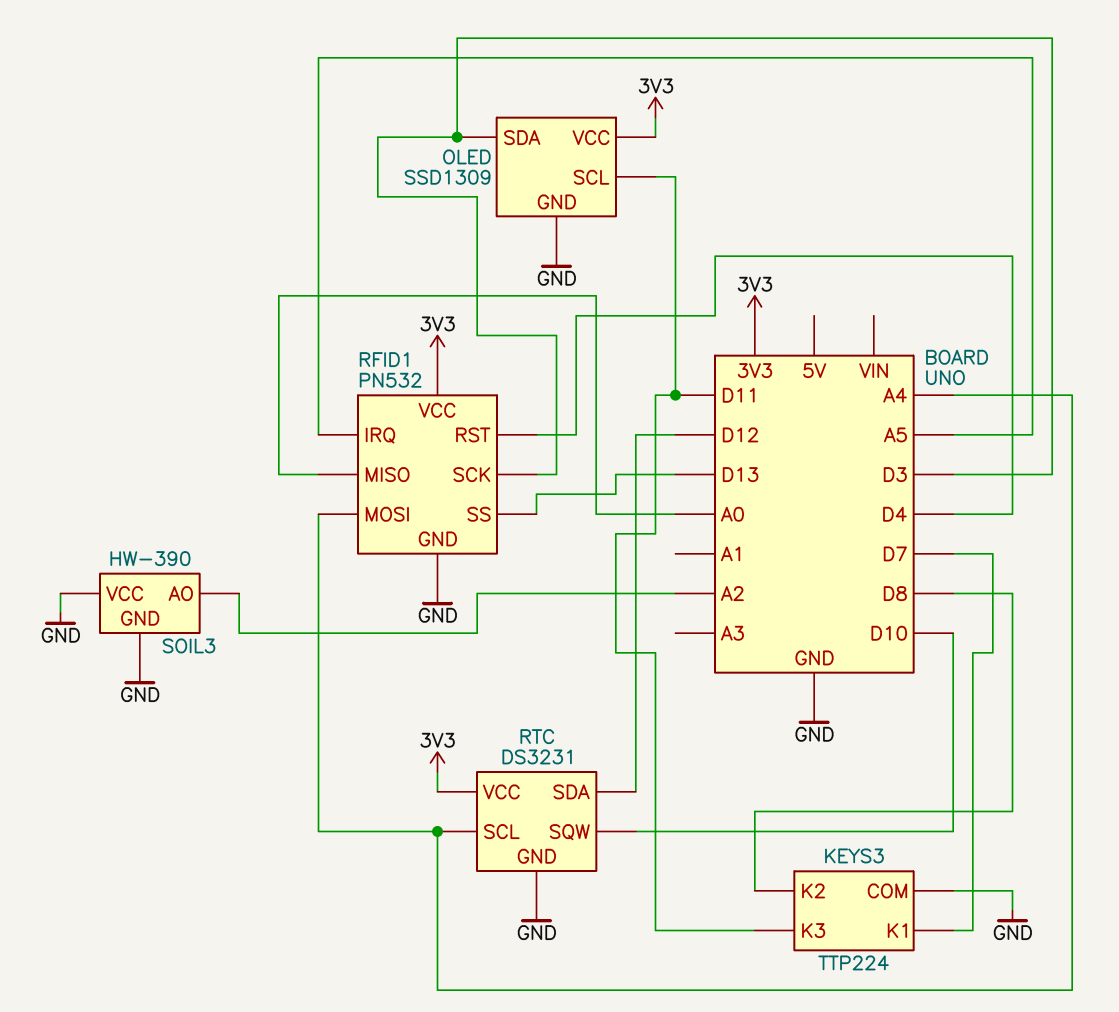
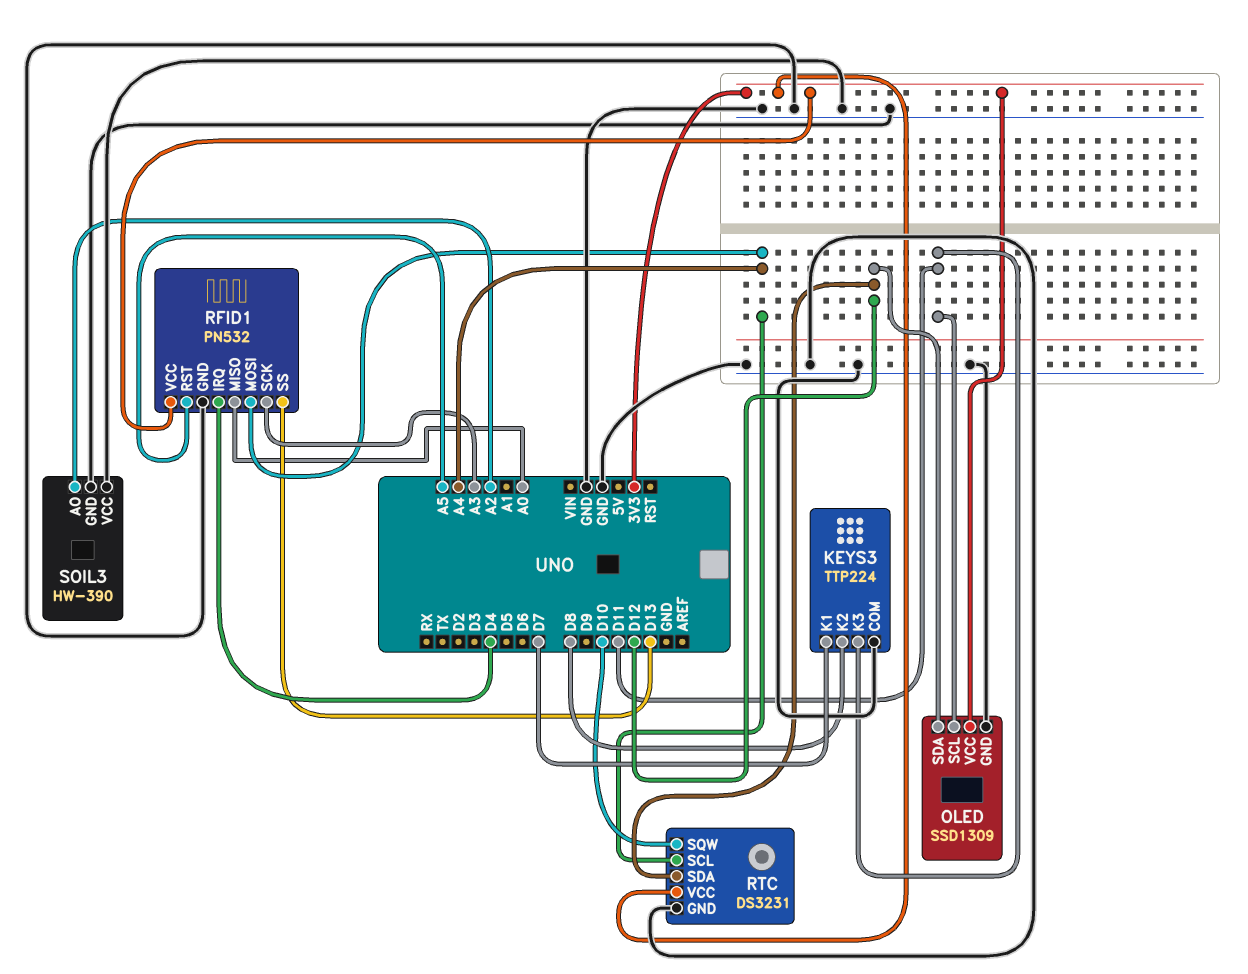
OLED pin SDA: D3 -> D12
RFID1 pin IRQ: A5 -> D4
RFID1 pin RST: D4 -> A5
RFID1 pin SCK: D3 -> A3

